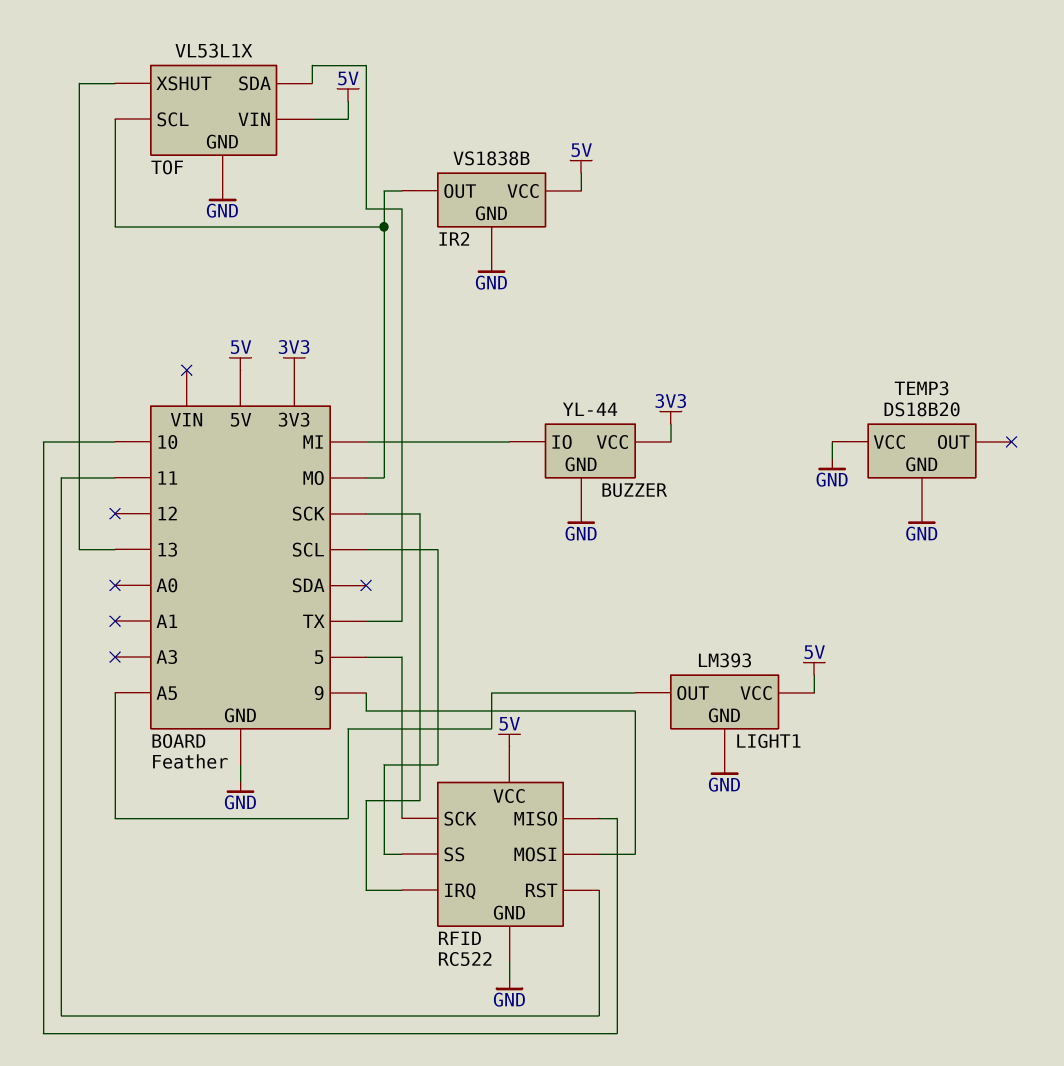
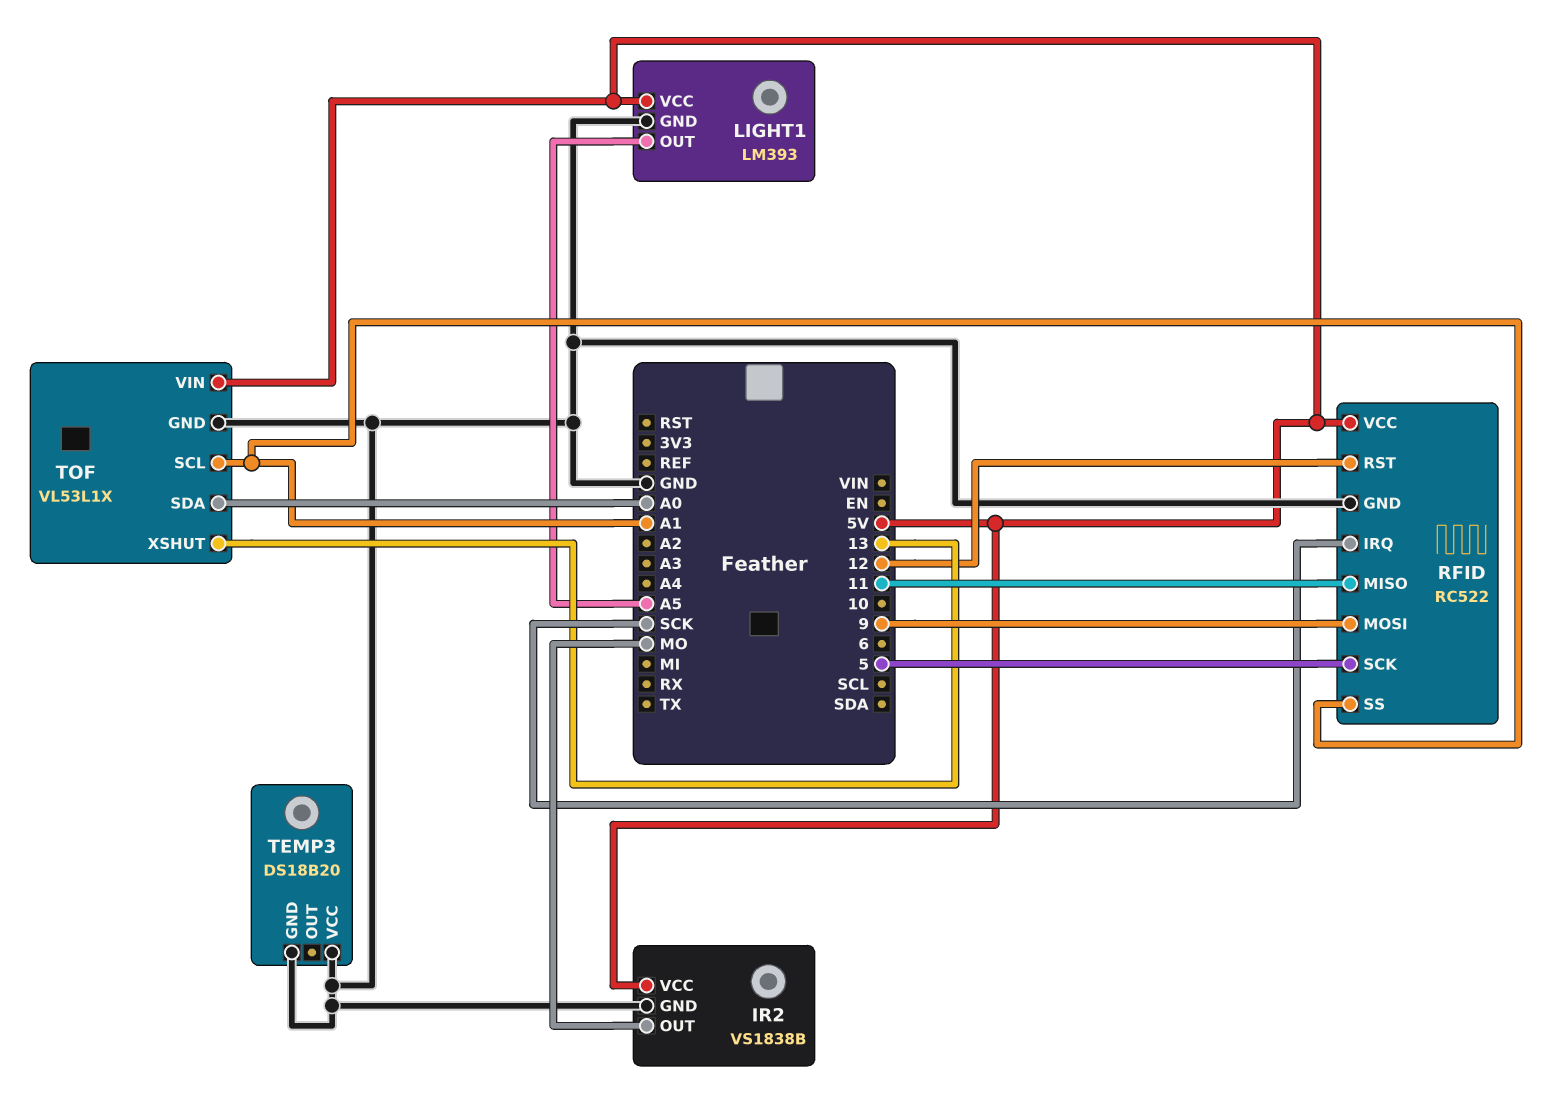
BUZZER: YL-44 -> none
BUZZER pin GND: GND -> none
BUZZER pin IO: MI -> none
BUZZER pin VCC: 3V3 -> none
RFID pin MISO: 10 -> 11
RFID pin RST: 11 -> 12
RFID pin SS: SCL -> A1
TOF pin SCL: MO -> A1
TOF pin SDA: TX -> A0

